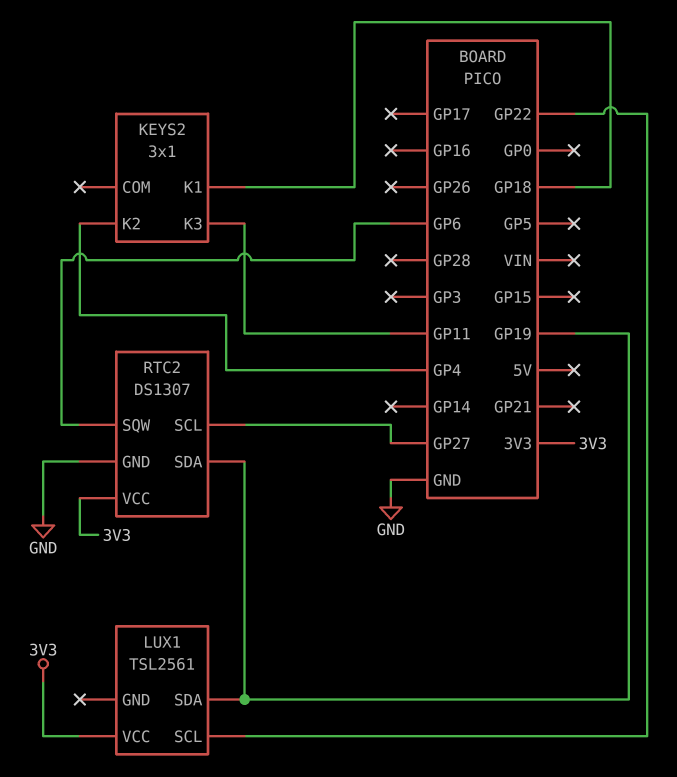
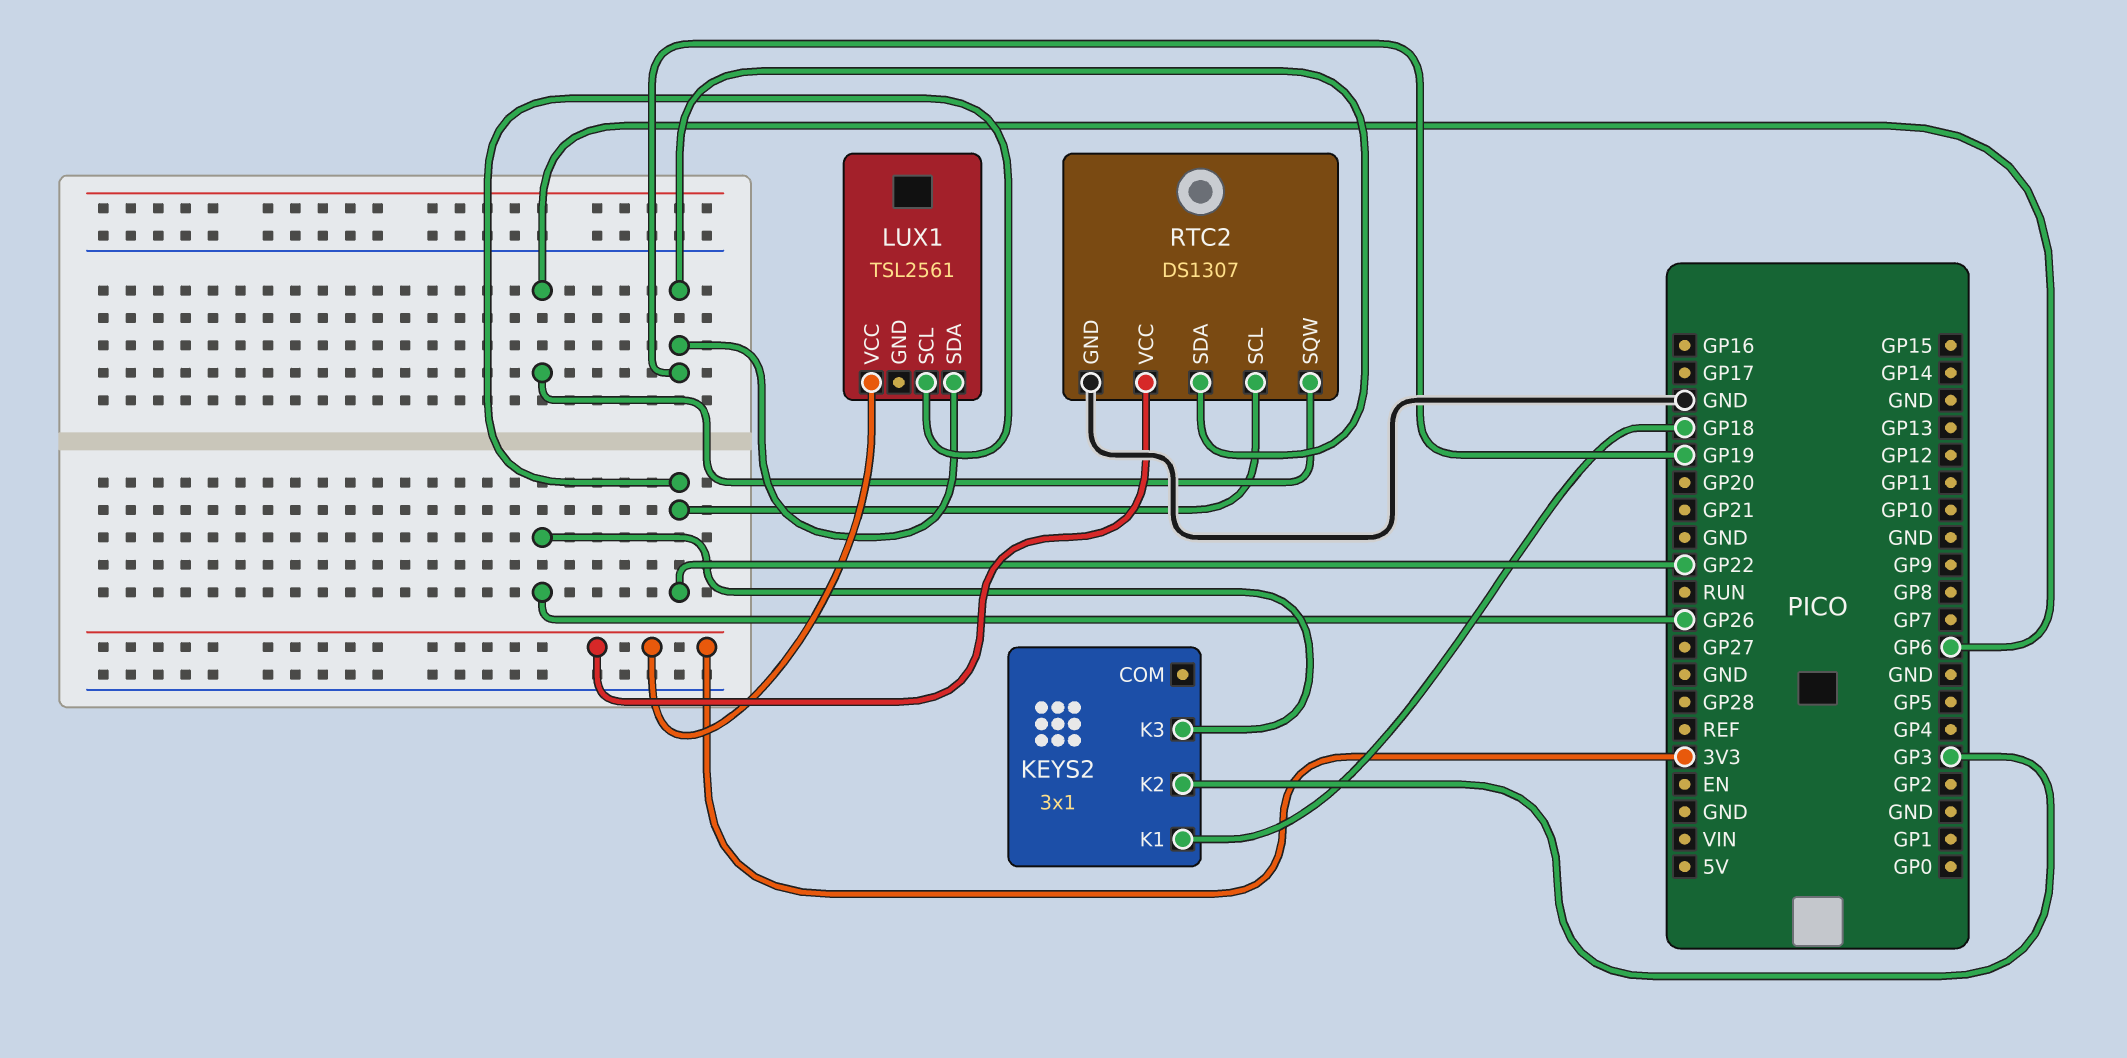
KEYS2 pin K2: GP4 -> GP3
KEYS2 pin K3: GP11 -> GP26
RTC2 pin SCL: GP27 -> GP22

